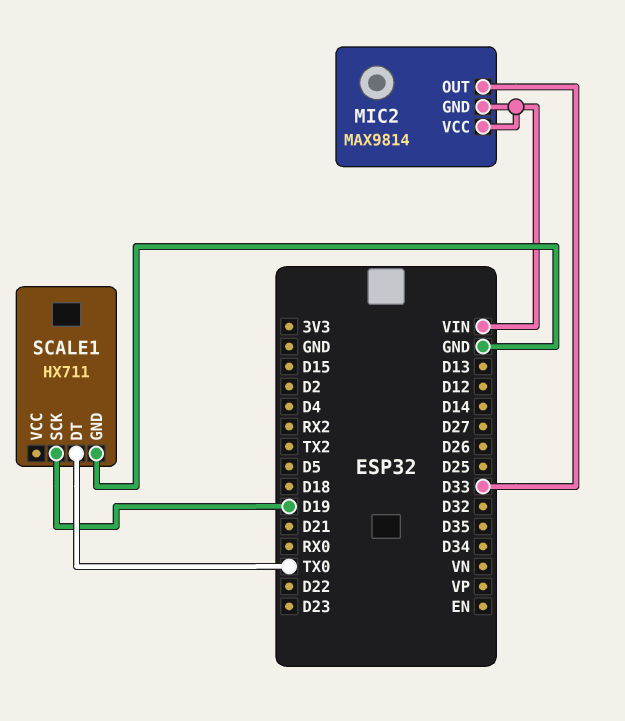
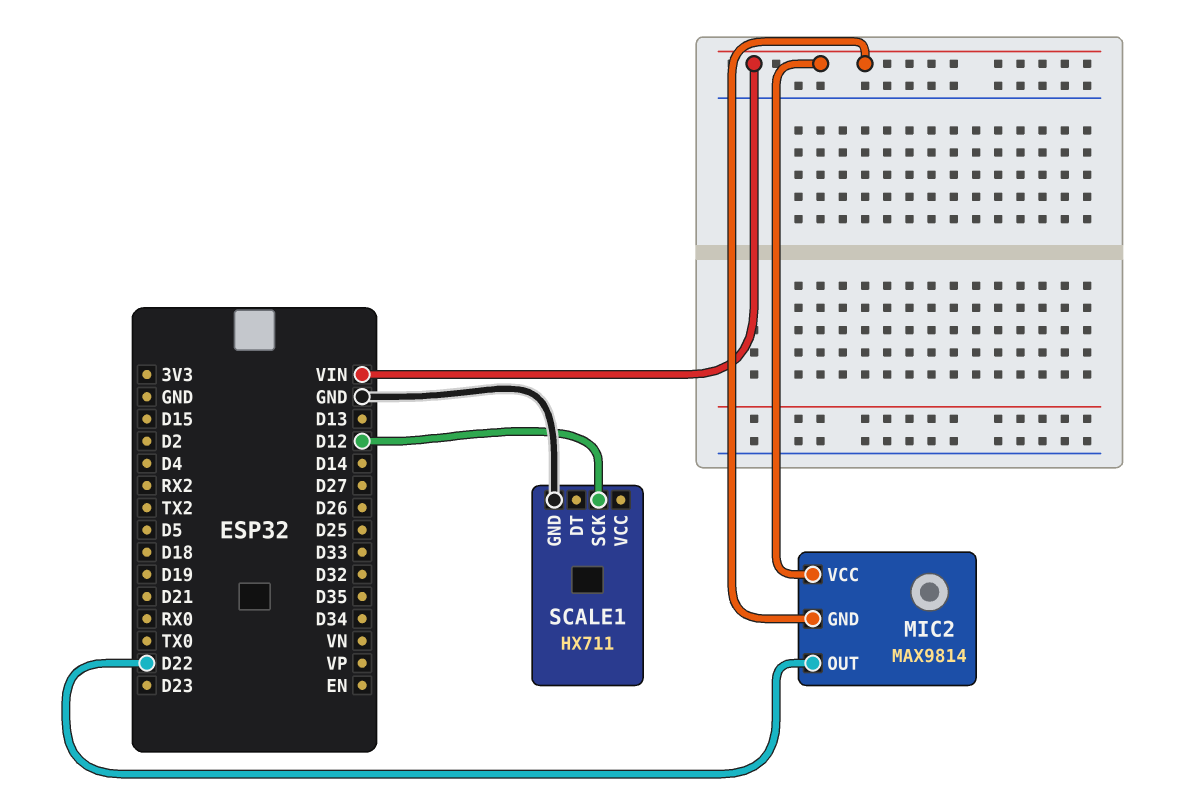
MIC2 pin OUT: D33 -> D22
SCALE1 pin DT: TX0 -> none
SCALE1 pin SCK: D19 -> D12

